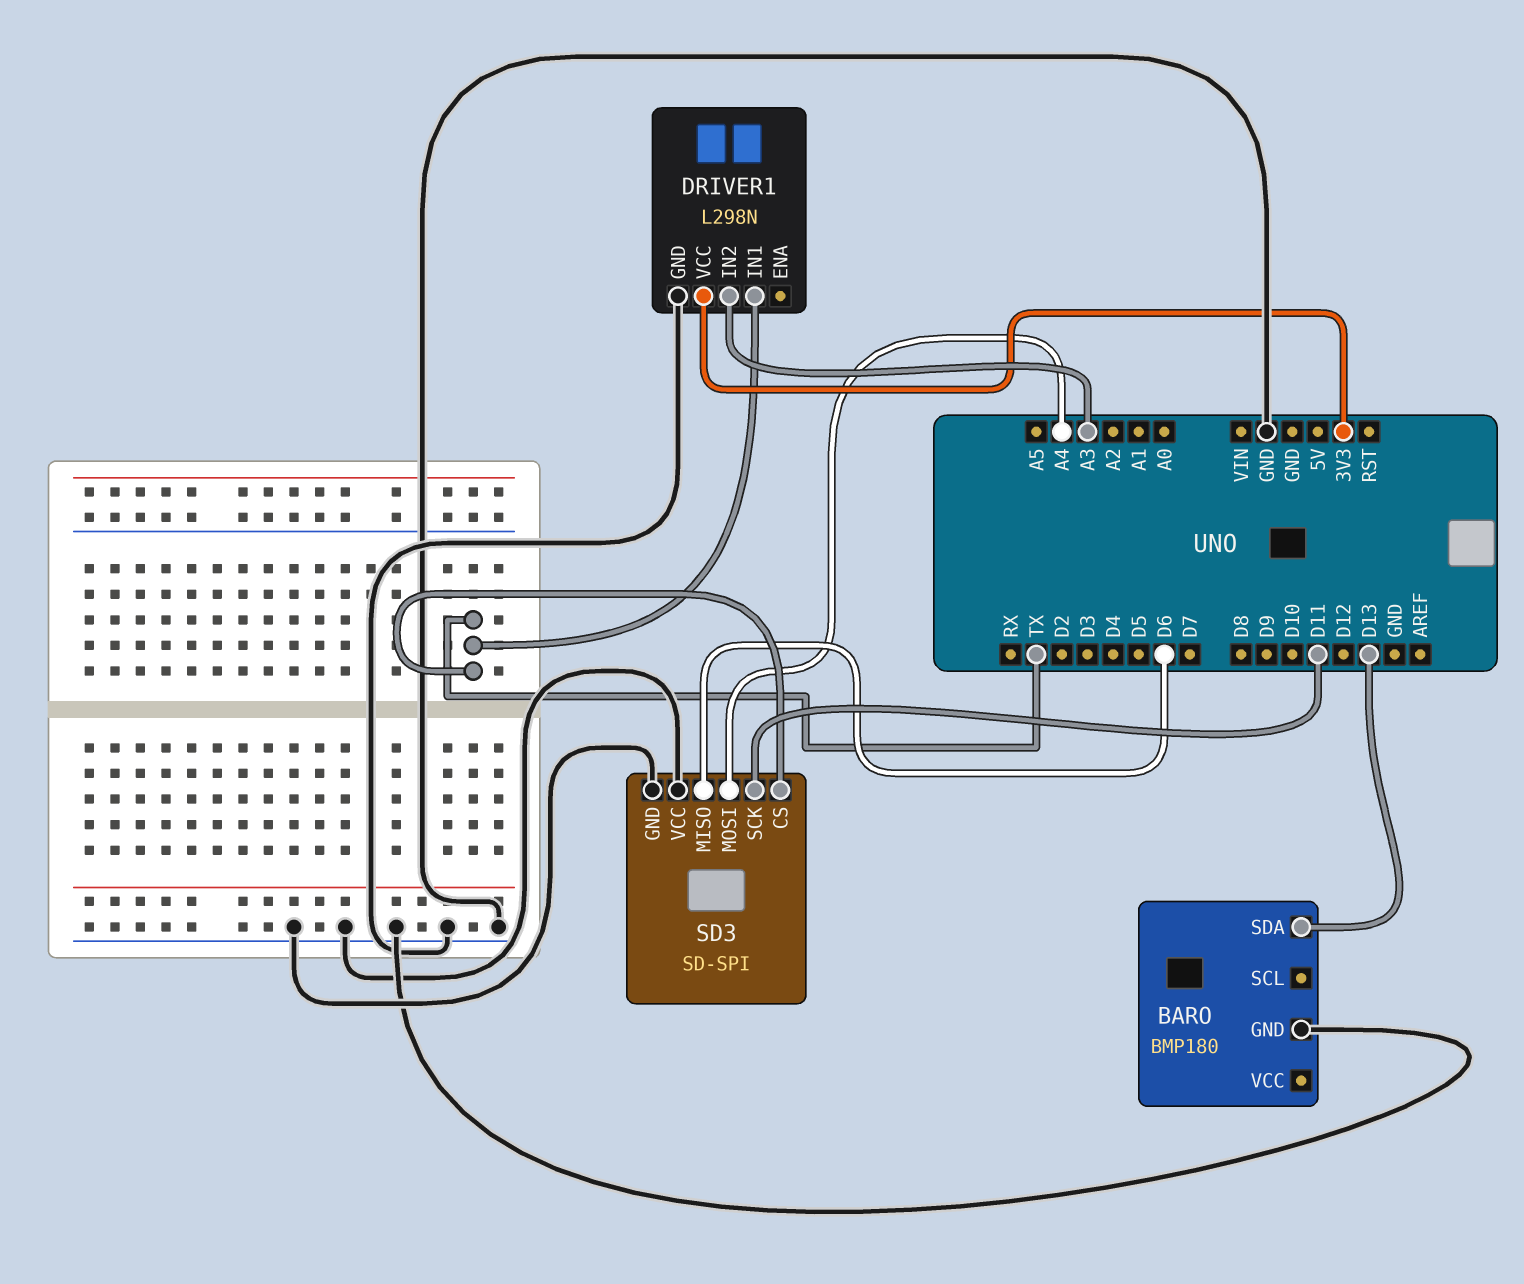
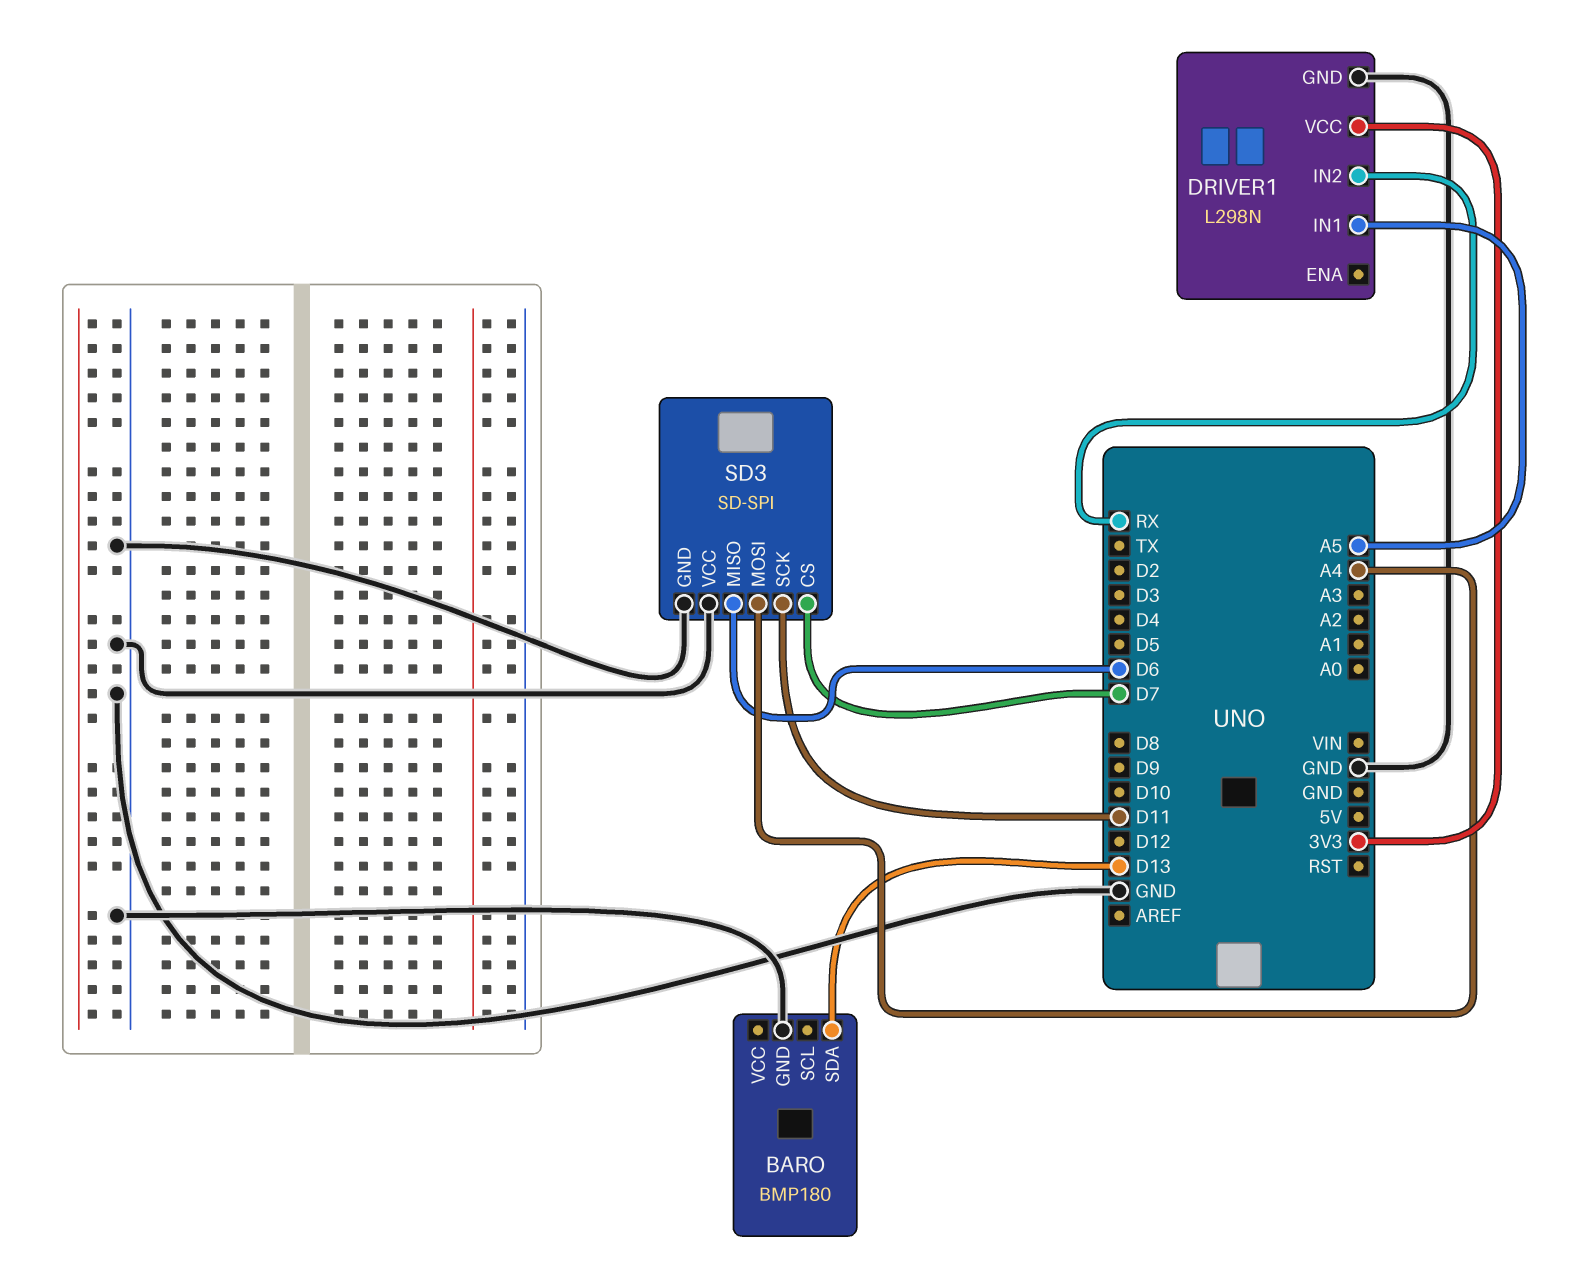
DRIVER1 pin IN1: TX -> A5
DRIVER1 pin IN2: A3 -> RX
SD3 pin CS: TX -> D7

